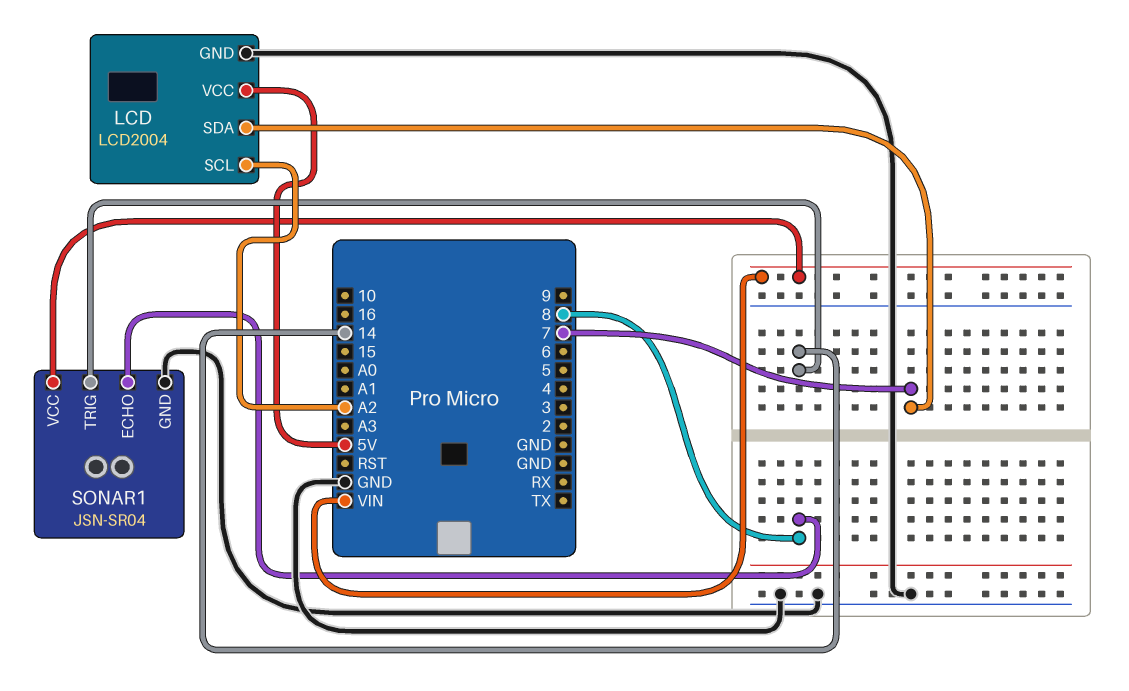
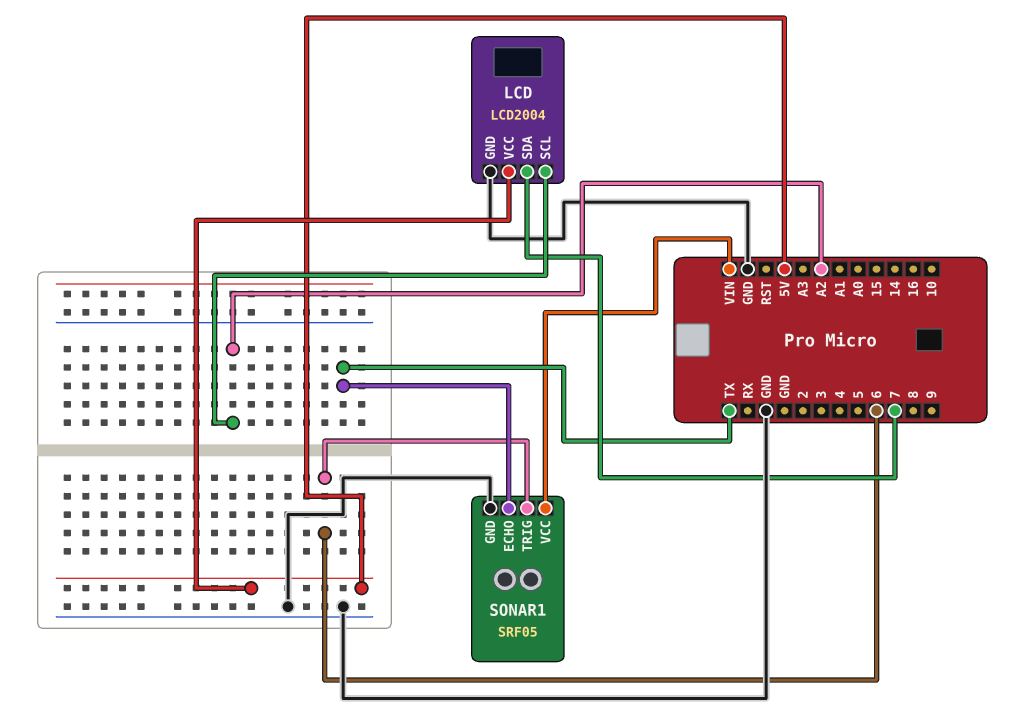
SONAR1: JSN-SR04 -> SRF05
SONAR1 pin ECHO: 8 -> TX
SONAR1 pin TRIG: 14 -> 6

